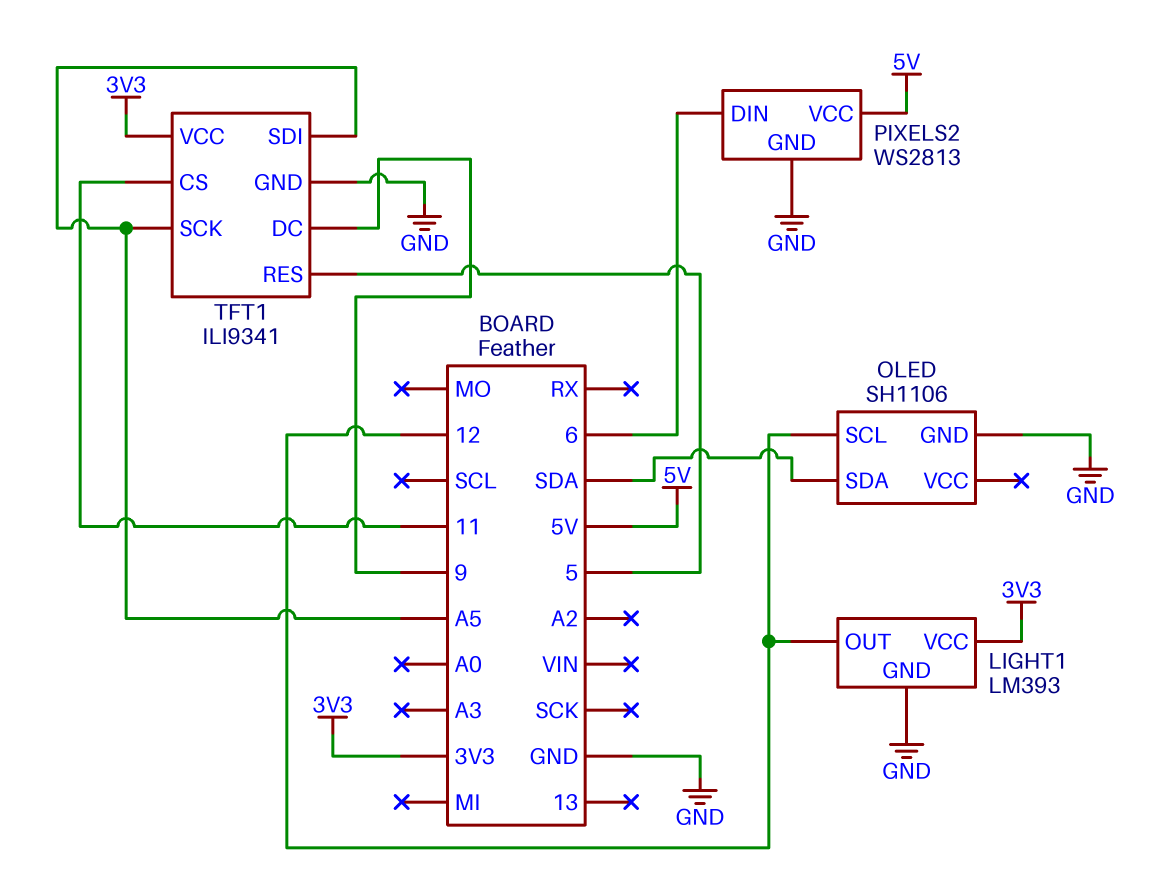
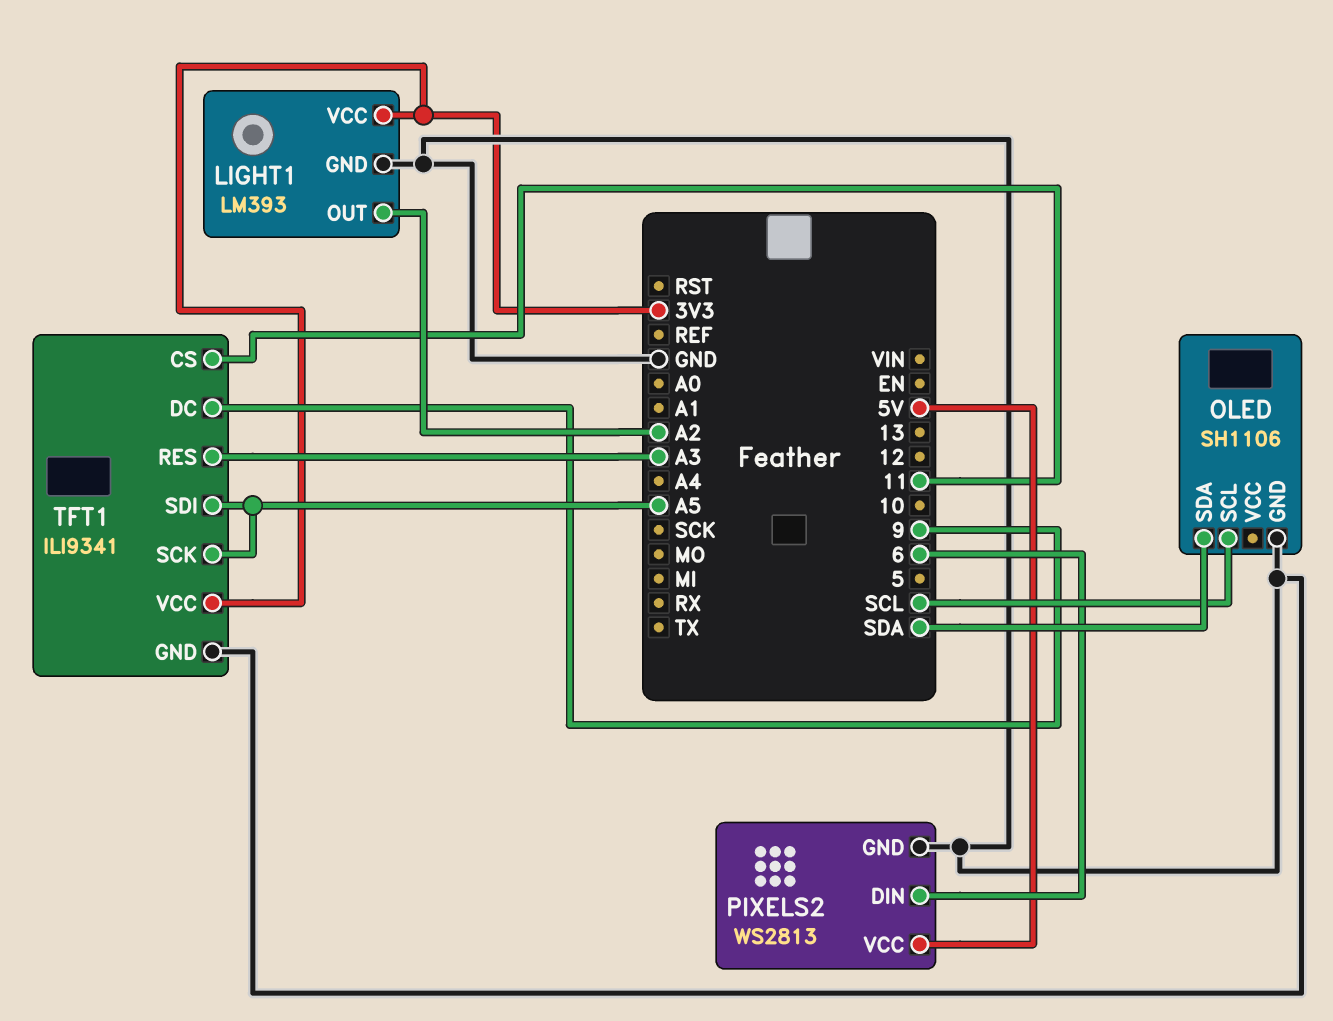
LIGHT1 pin OUT: 12 -> A2
OLED pin SCL: 12 -> SCL
TFT1 pin RES: 5 -> A3

